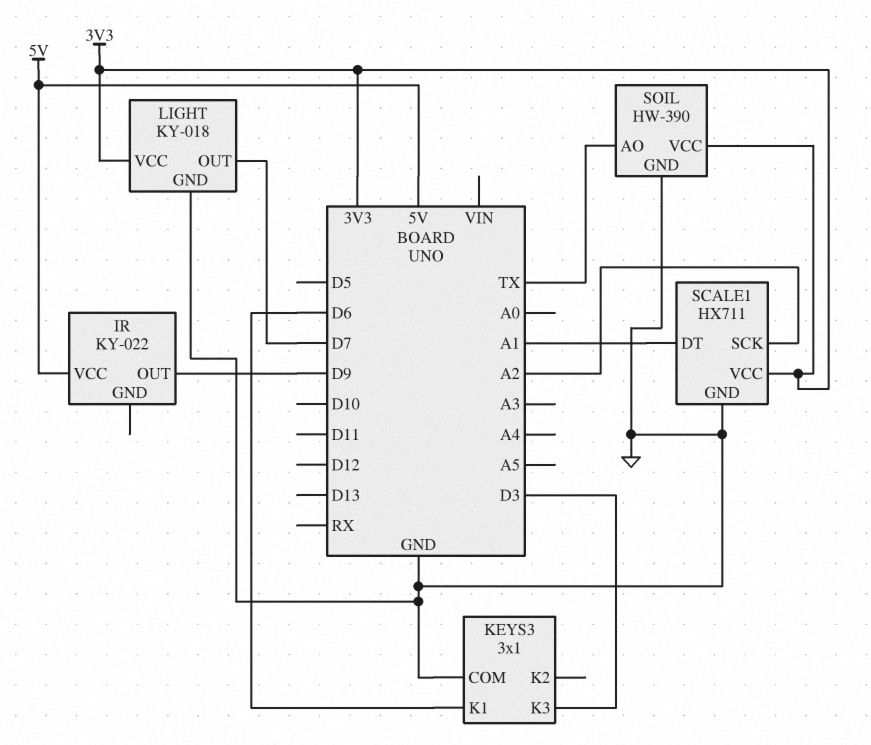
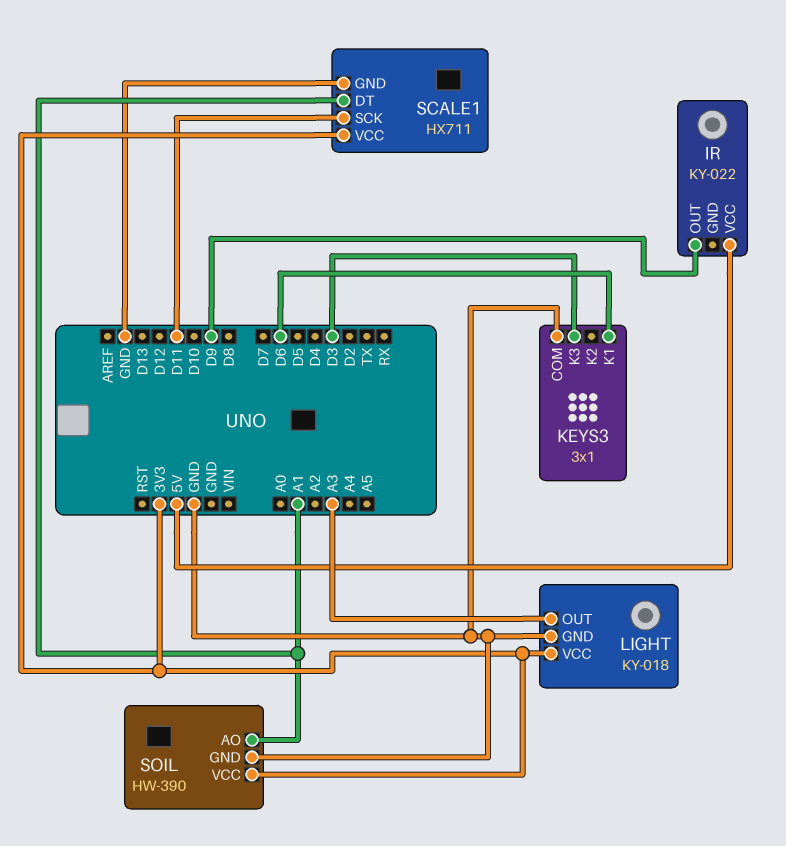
LIGHT pin OUT: D7 -> A3
SCALE1 pin SCK: A2 -> D11
SOIL pin AO: TX -> A1

